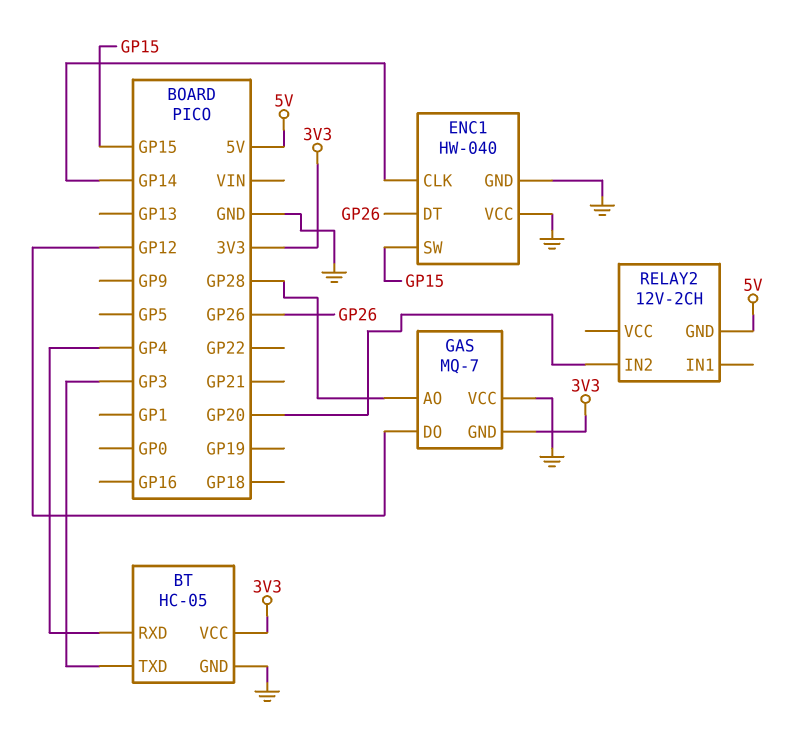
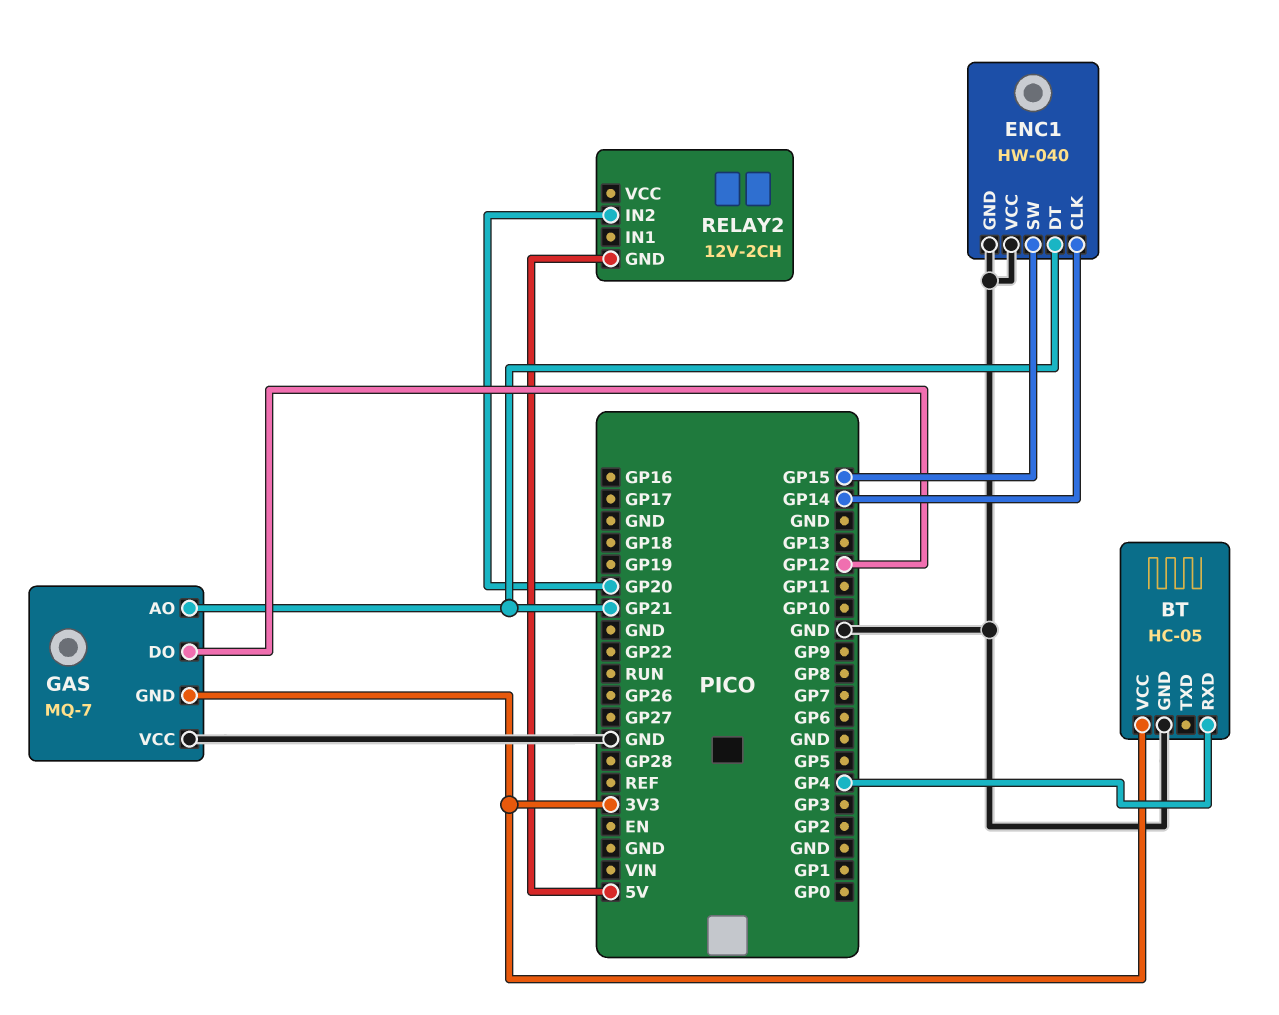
BT pin TXD: GP3 -> none
ENC1 pin DT: GP26 -> GP21
GAS pin AO: GP28 -> GP21

